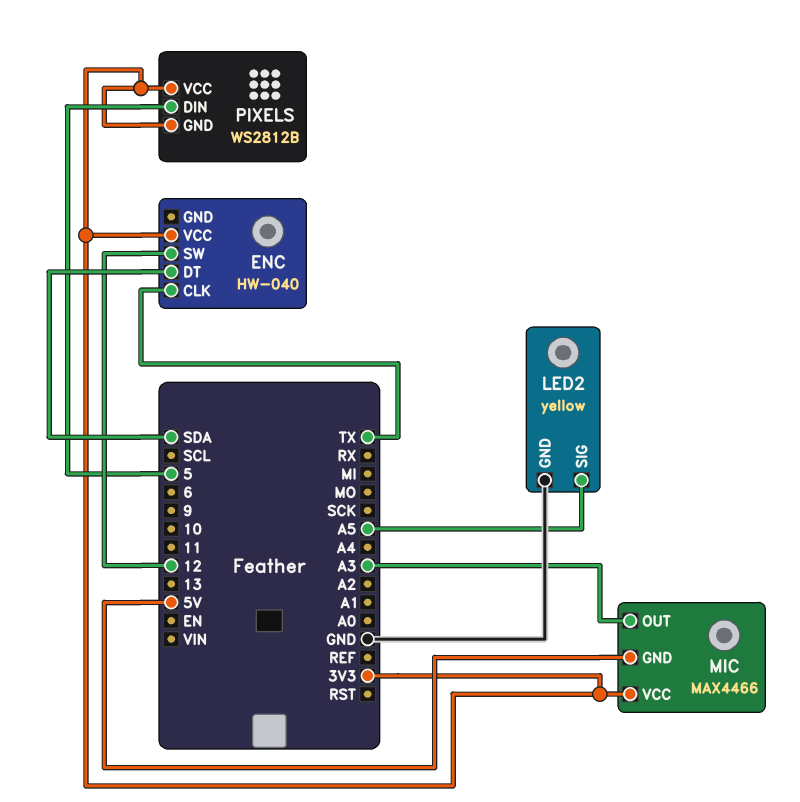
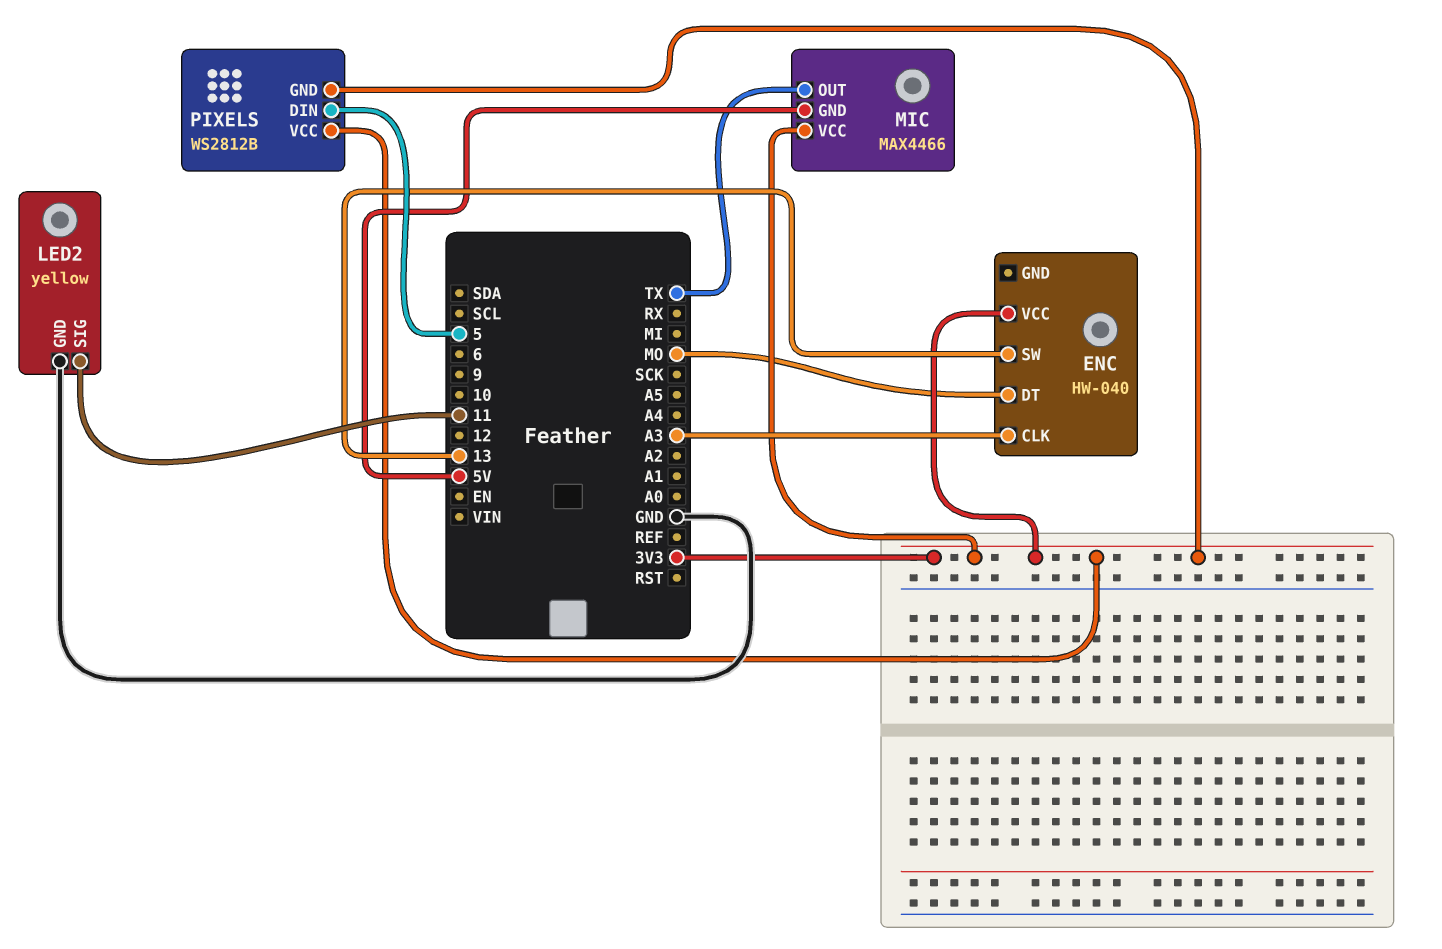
ENC pin CLK: TX -> A3
ENC pin DT: SDA -> MO
ENC pin SW: 12 -> 13
LED2 pin SIG: A5 -> 11
MIC pin OUT: A3 -> TX

